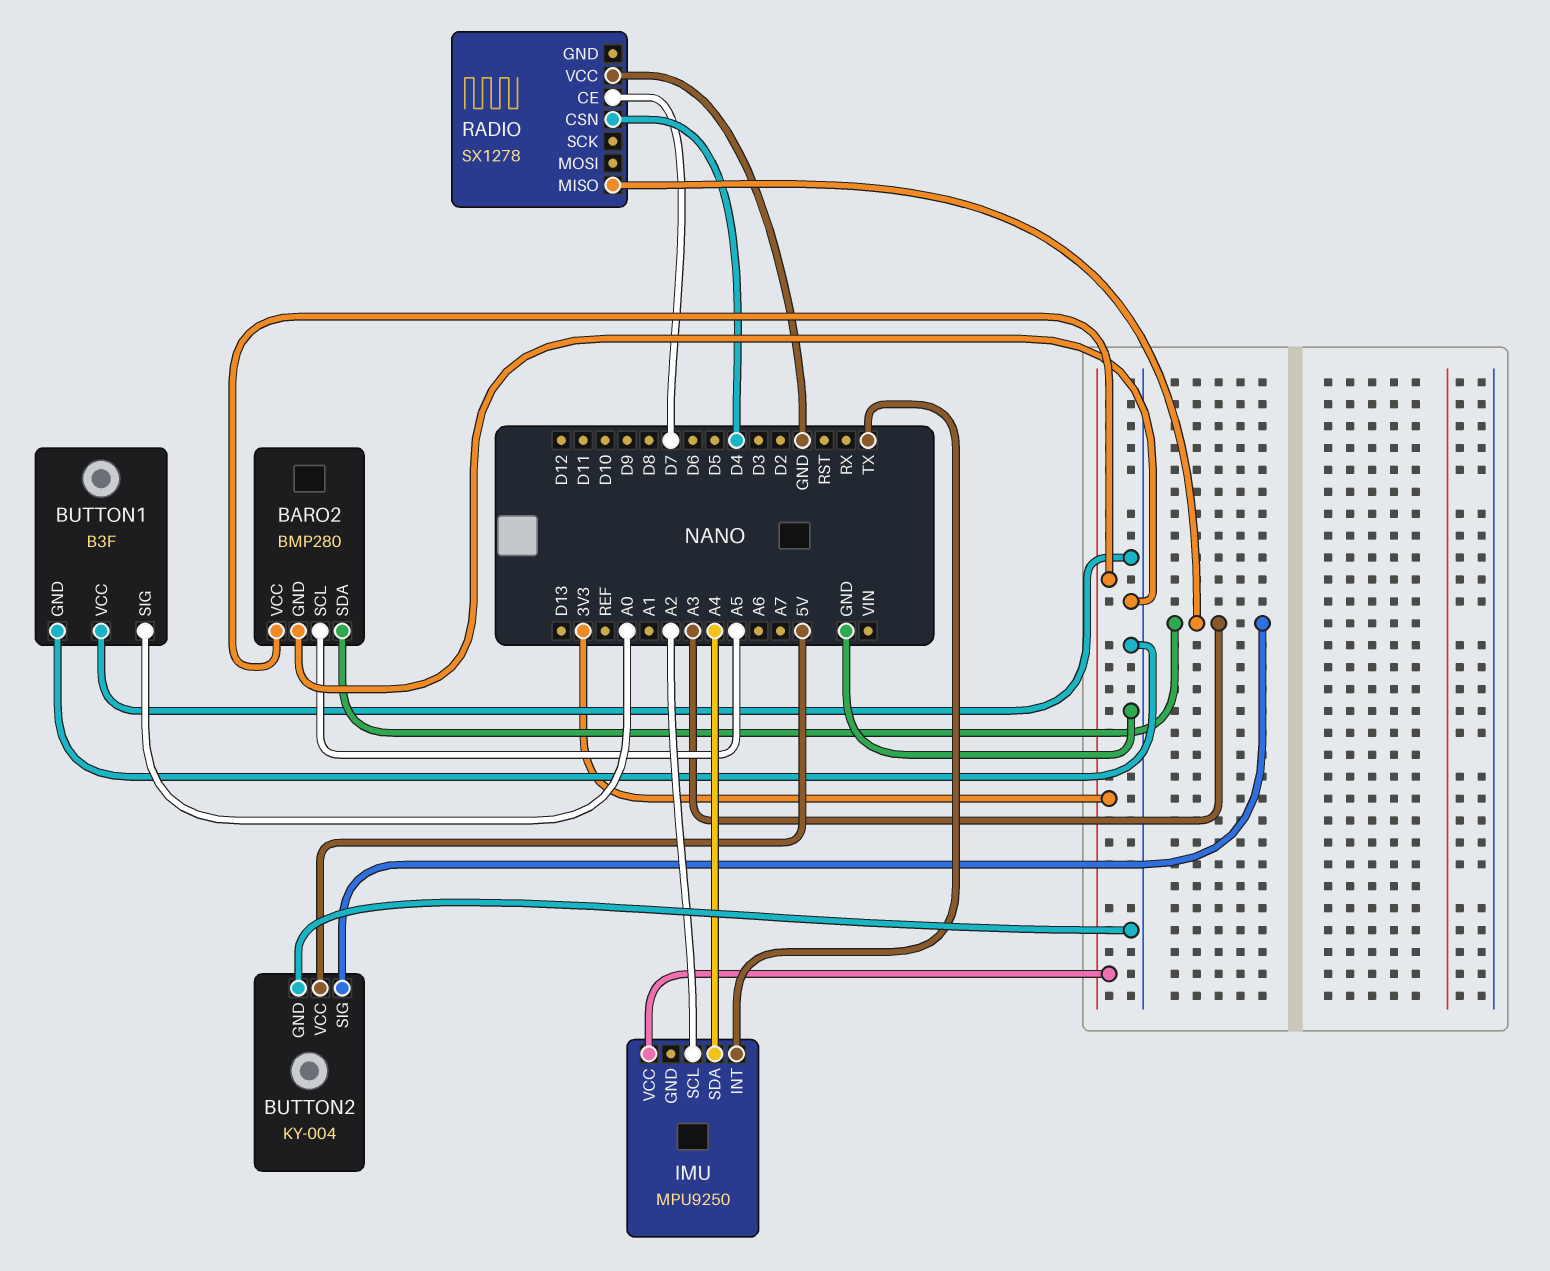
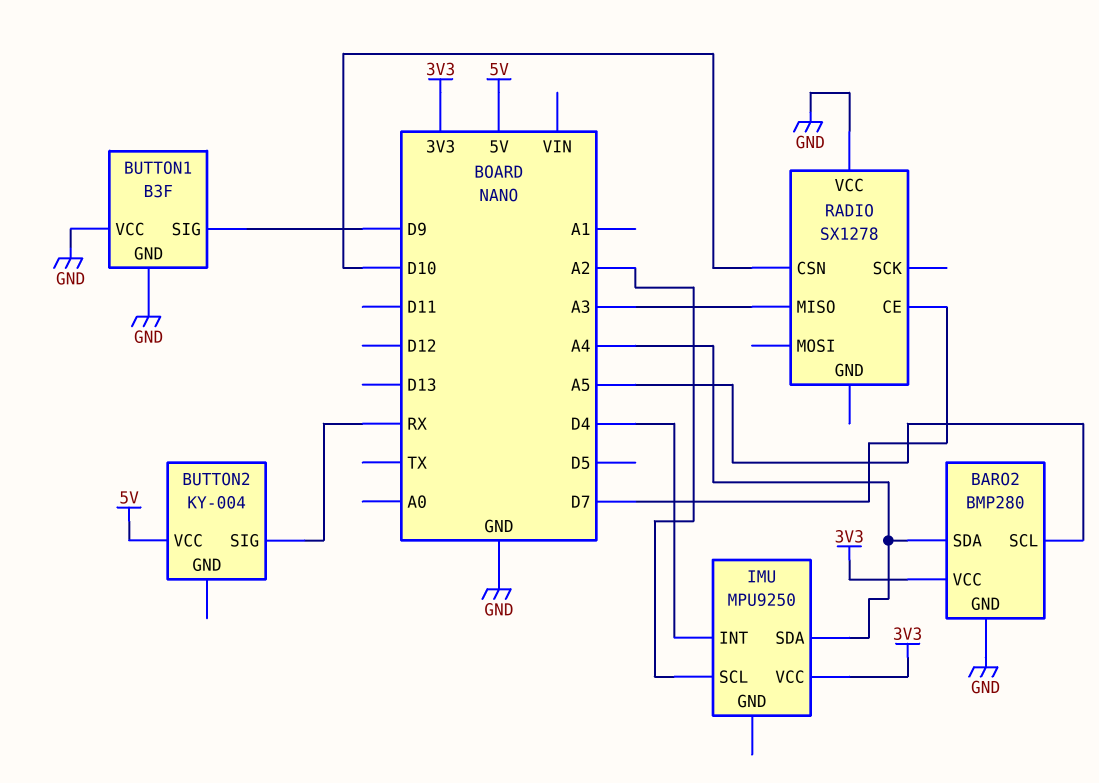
BARO2 pin SDA: A3 -> A4
BUTTON1 pin SIG: A0 -> D9
BUTTON2 pin GND: GND -> none
BUTTON2 pin SIG: A3 -> RX
IMU pin INT: TX -> D4
RADIO pin CSN: D4 -> D10

